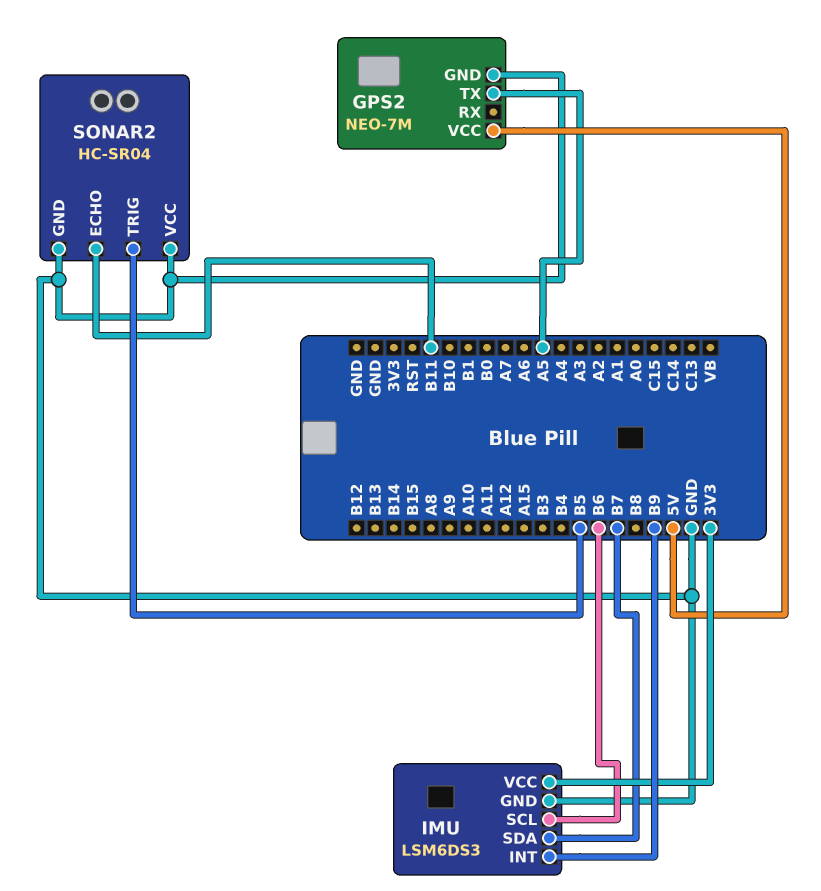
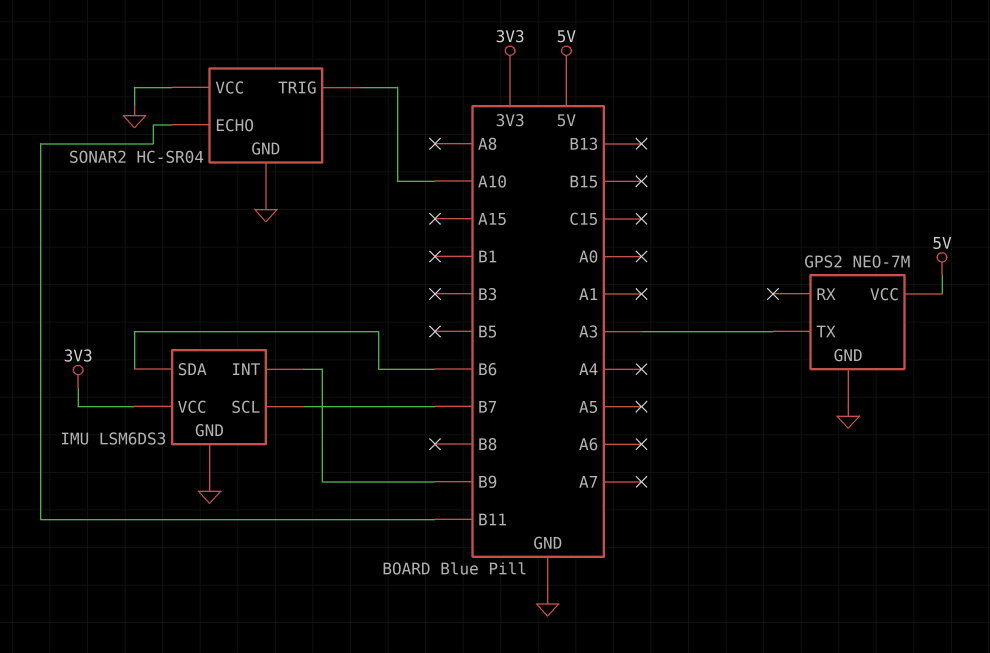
GPS2 pin TX: A5 -> A3
IMU pin SCL: B6 -> B7
IMU pin SDA: B7 -> B6
SONAR2 pin TRIG: B5 -> A10

